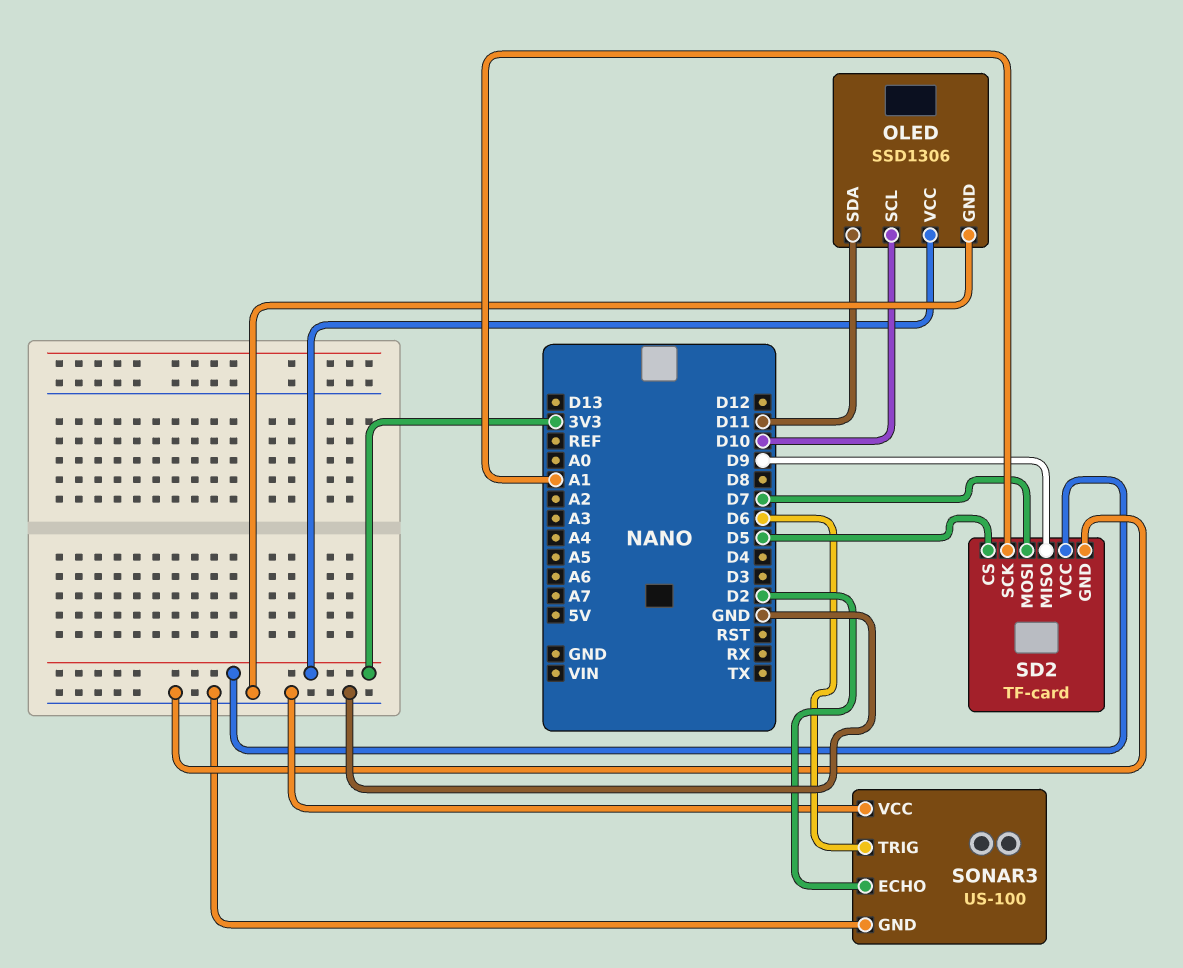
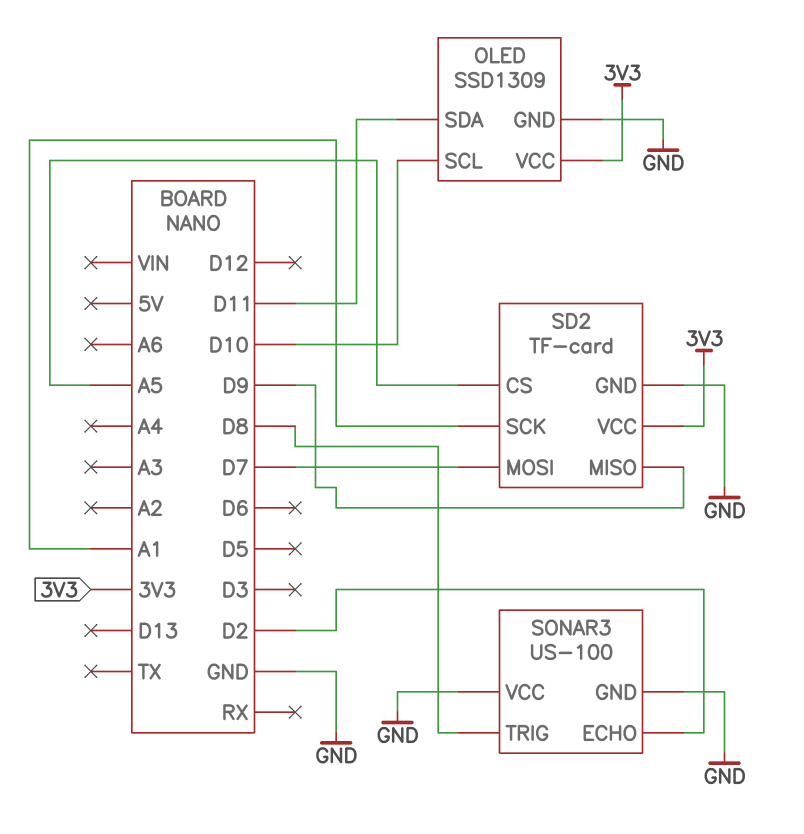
OLED: SSD1306 -> SSD1309
SD2 pin CS: D5 -> A5
SONAR3 pin TRIG: D6 -> D8

